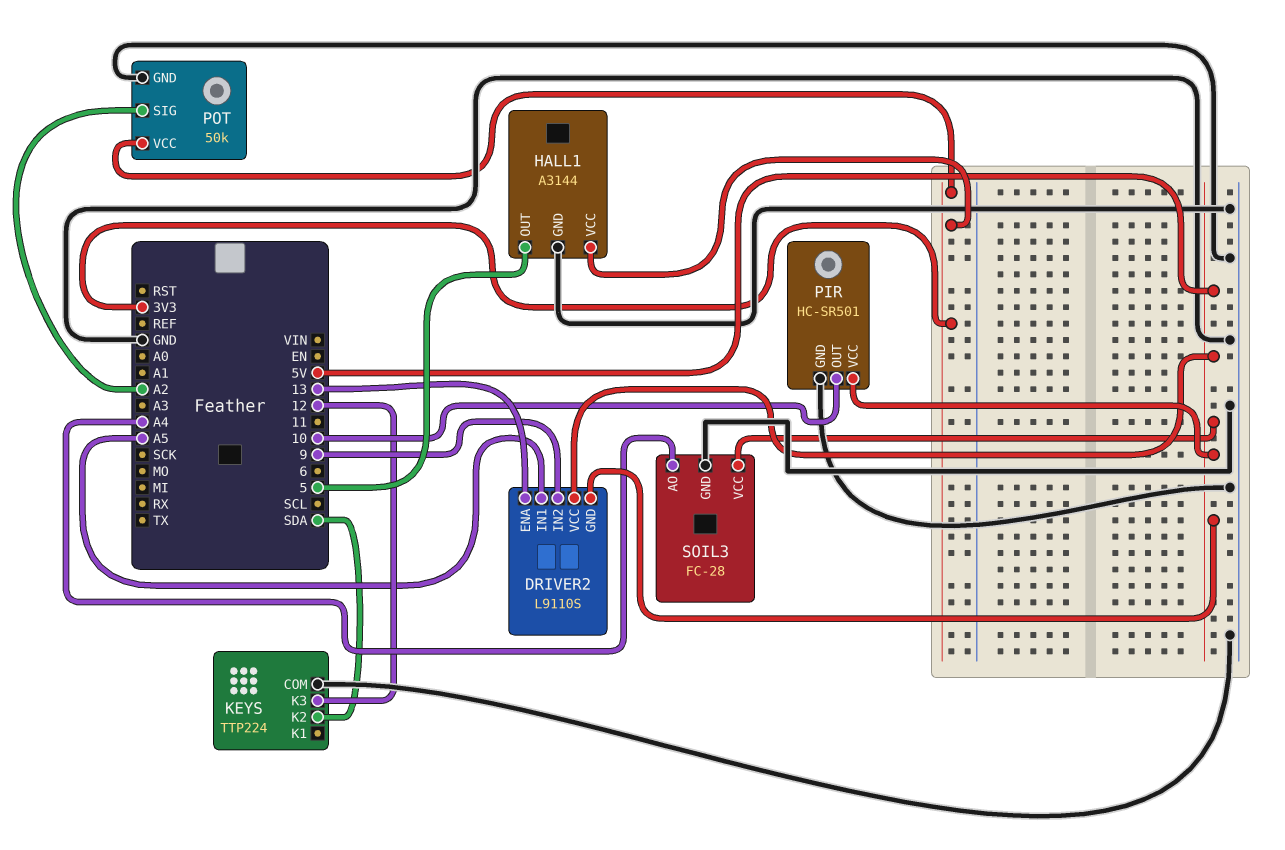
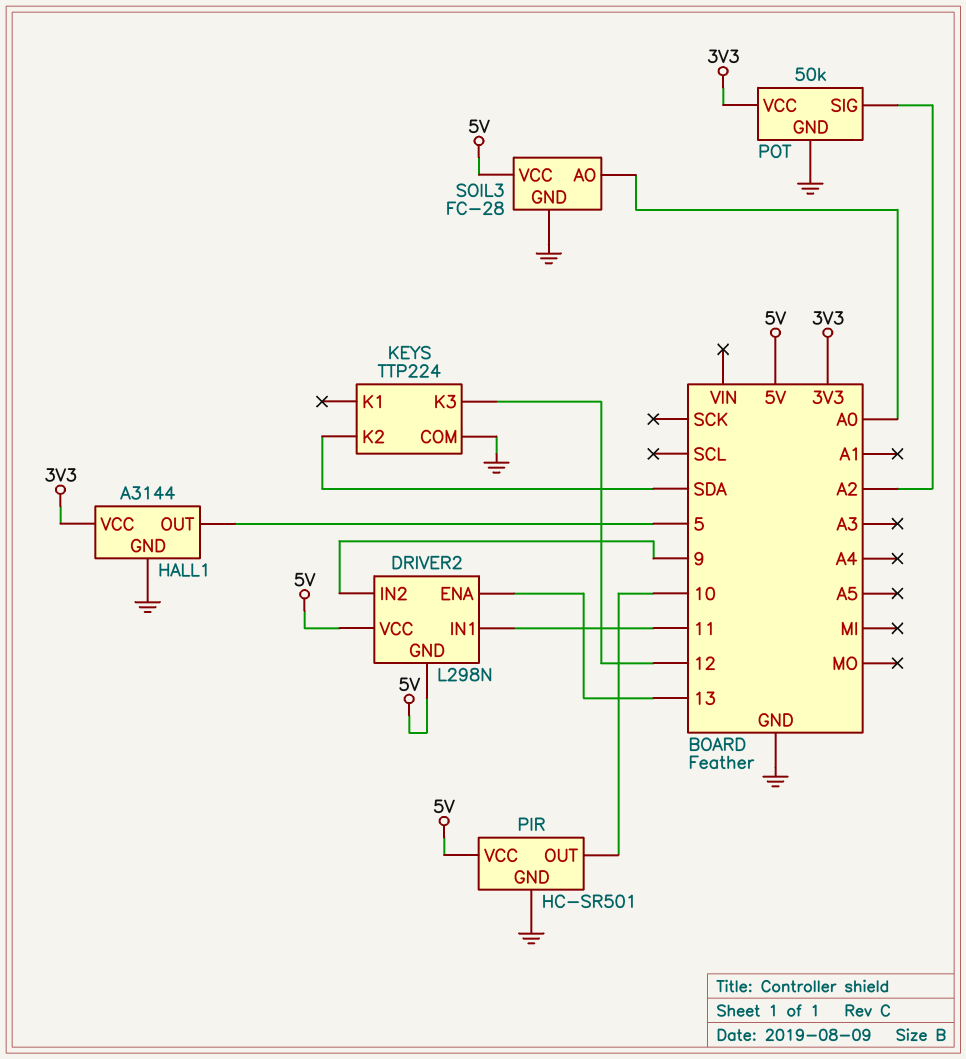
DRIVER2: L9110S -> L298N
DRIVER2 pin IN1: A5 -> 11
SOIL3 pin AO: A4 -> A0

